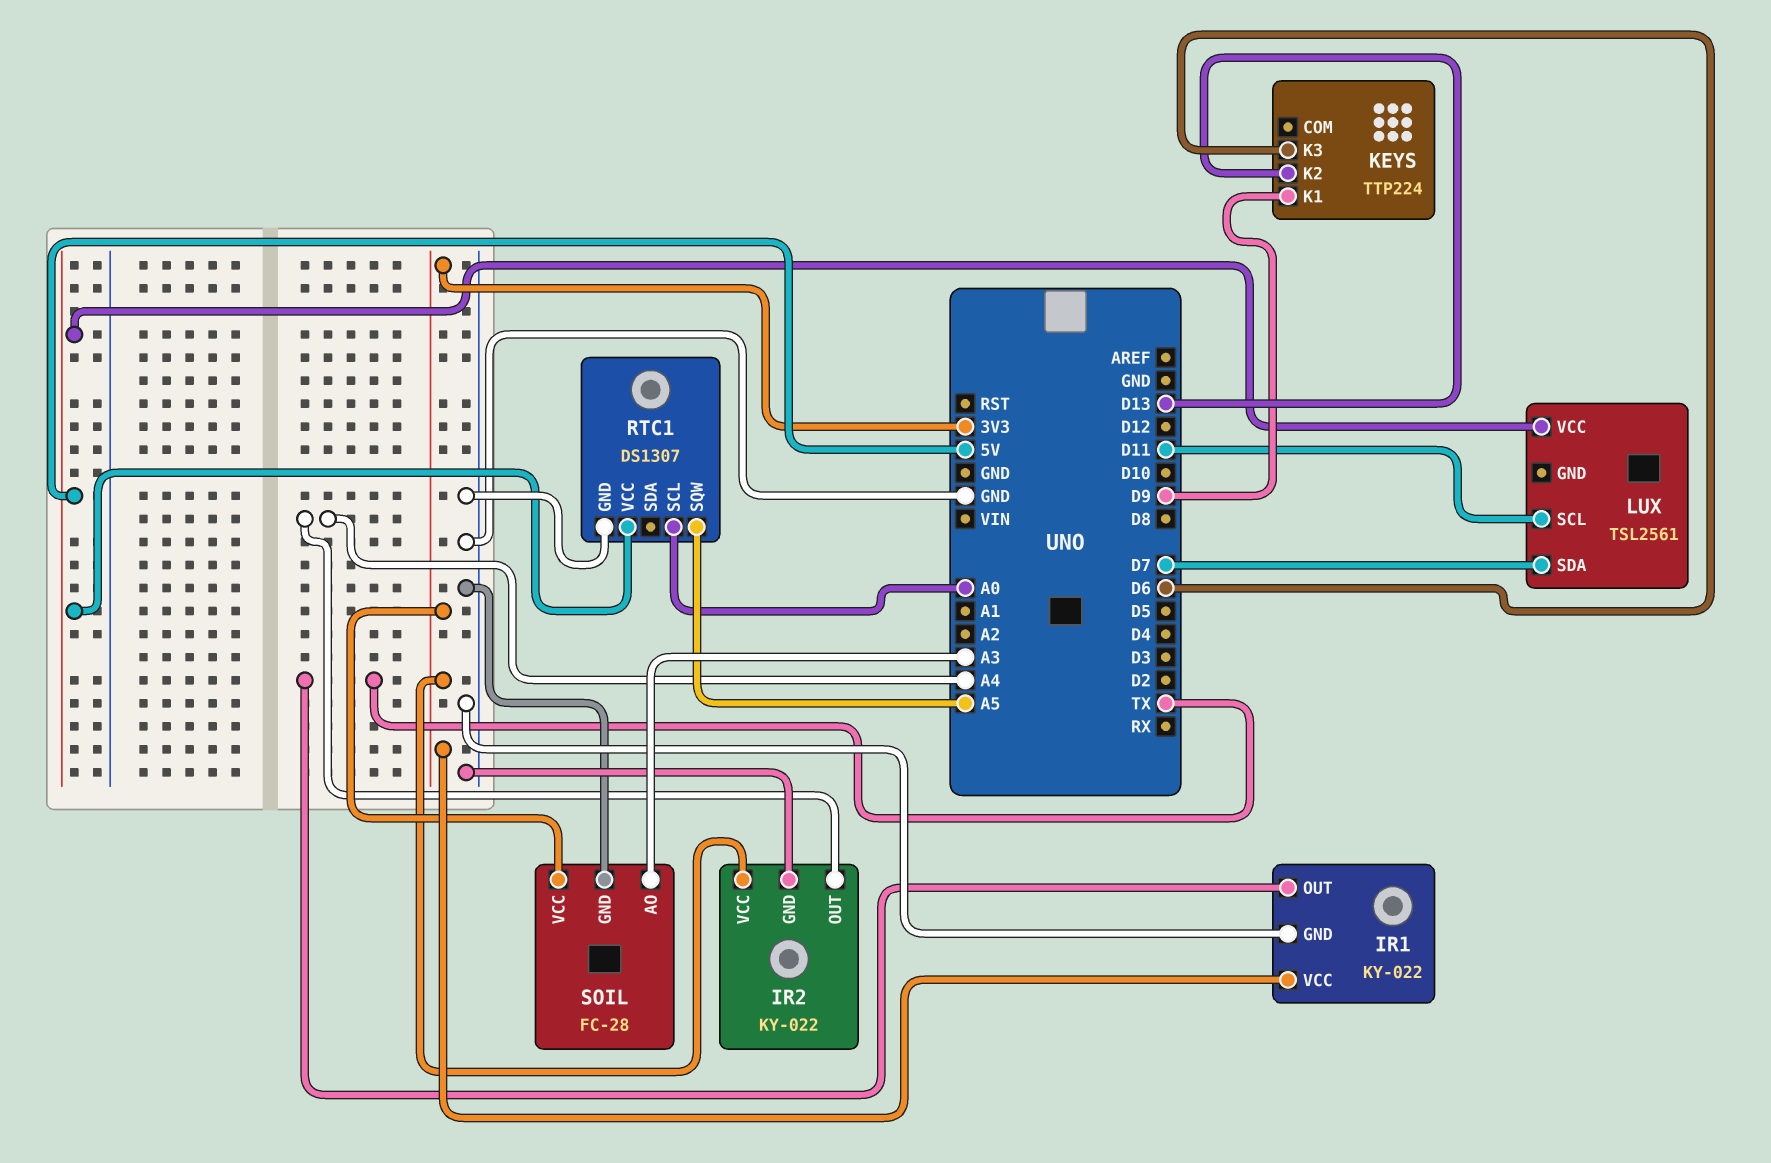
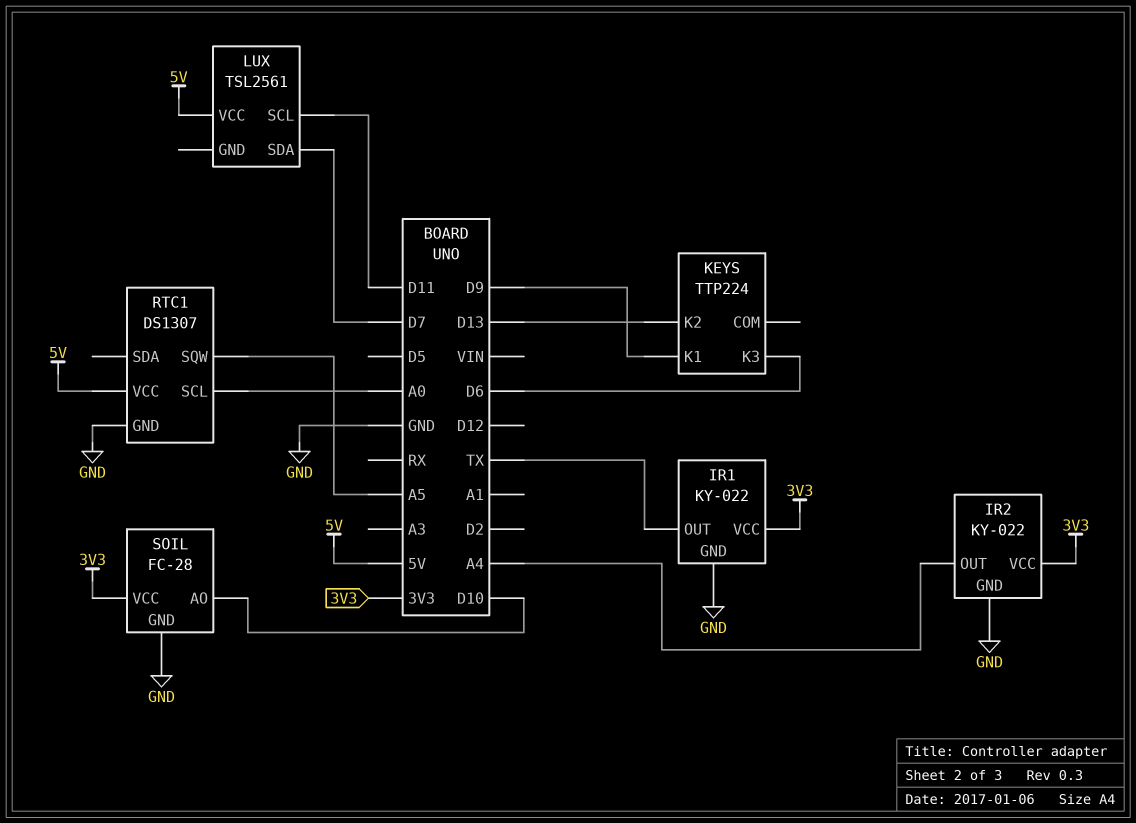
SOIL pin AO: A3 -> D10

